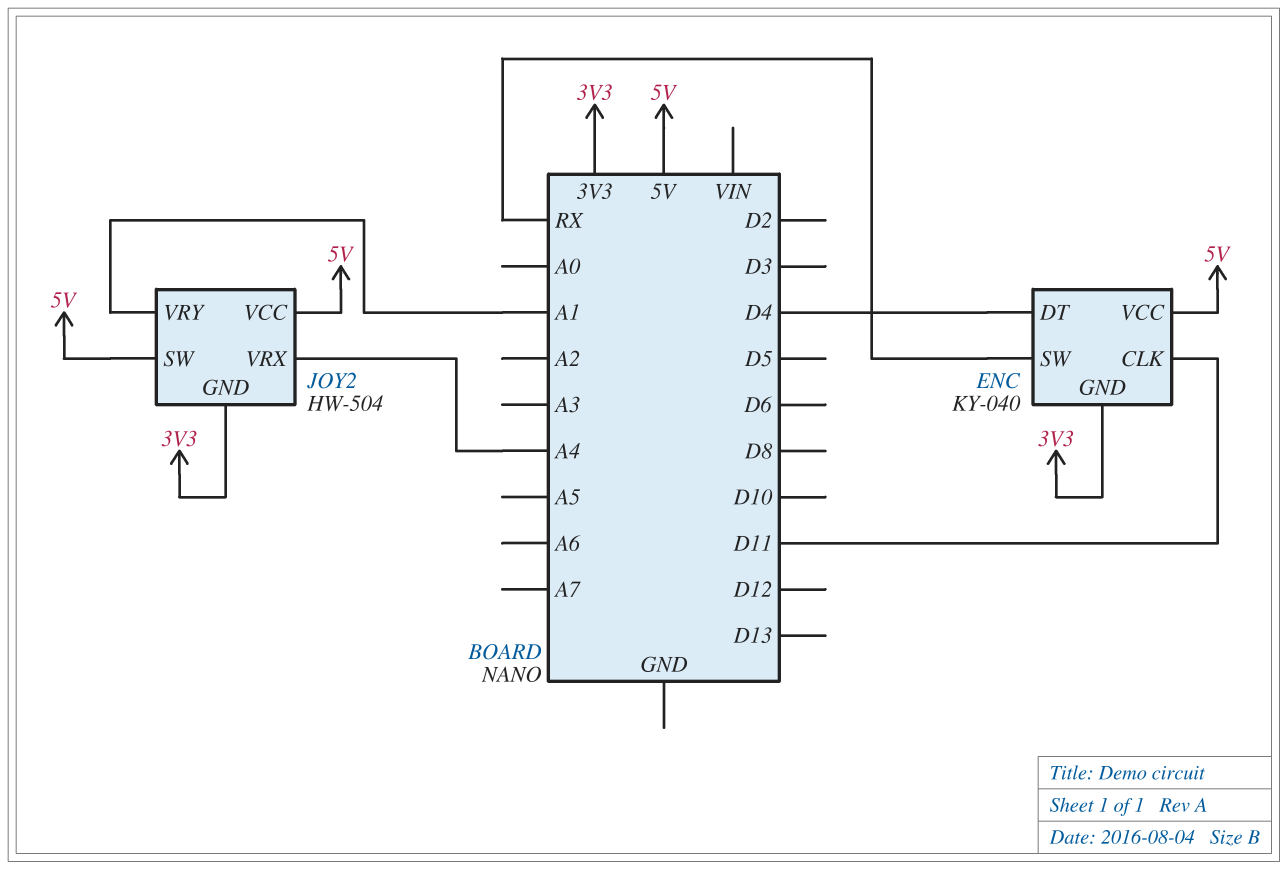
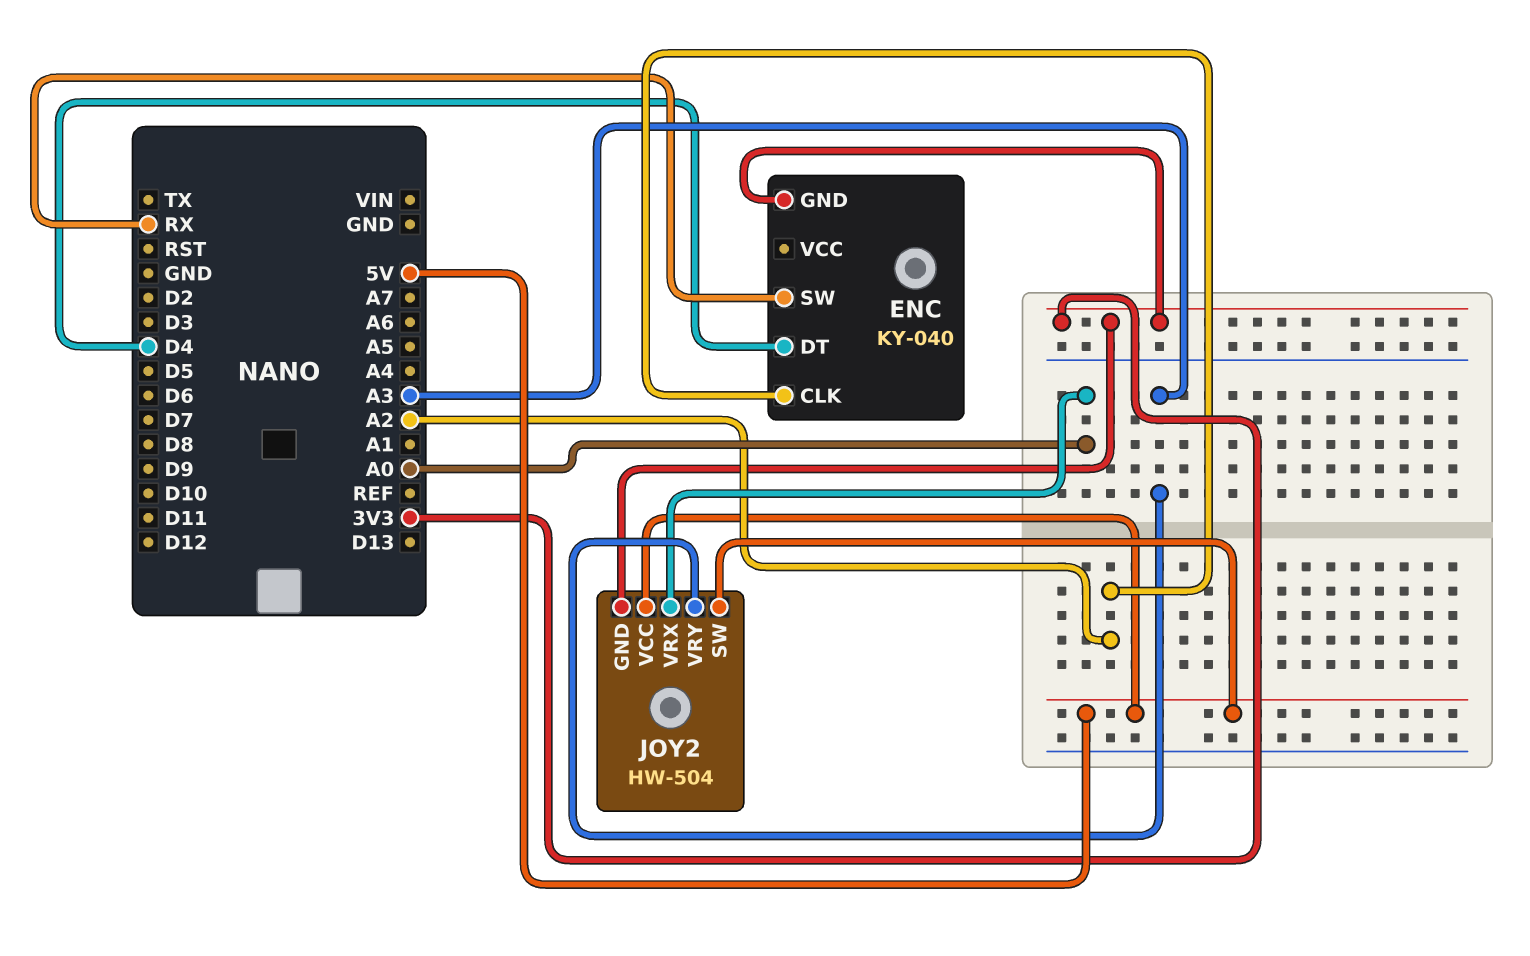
ENC pin CLK: D11 -> A2
ENC pin VCC: 5V -> none
JOY2 pin VRX: A4 -> A0
JOY2 pin VRY: A1 -> A3

